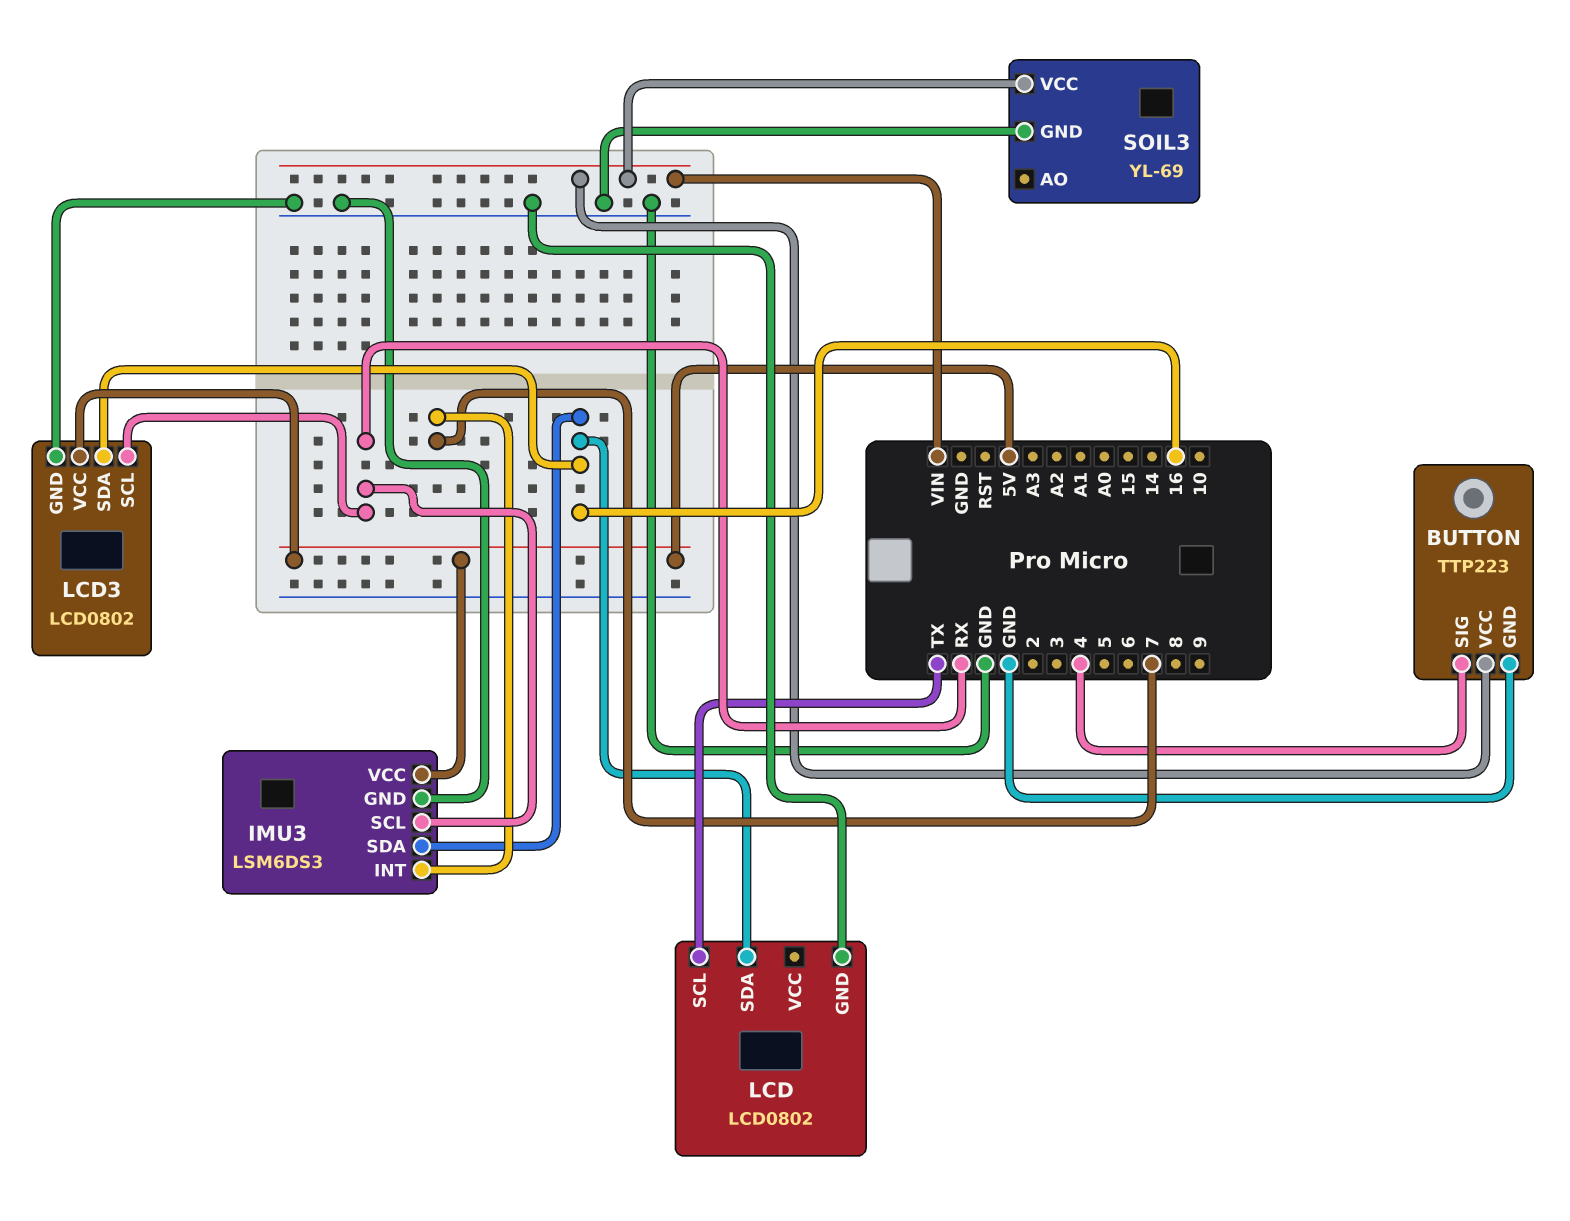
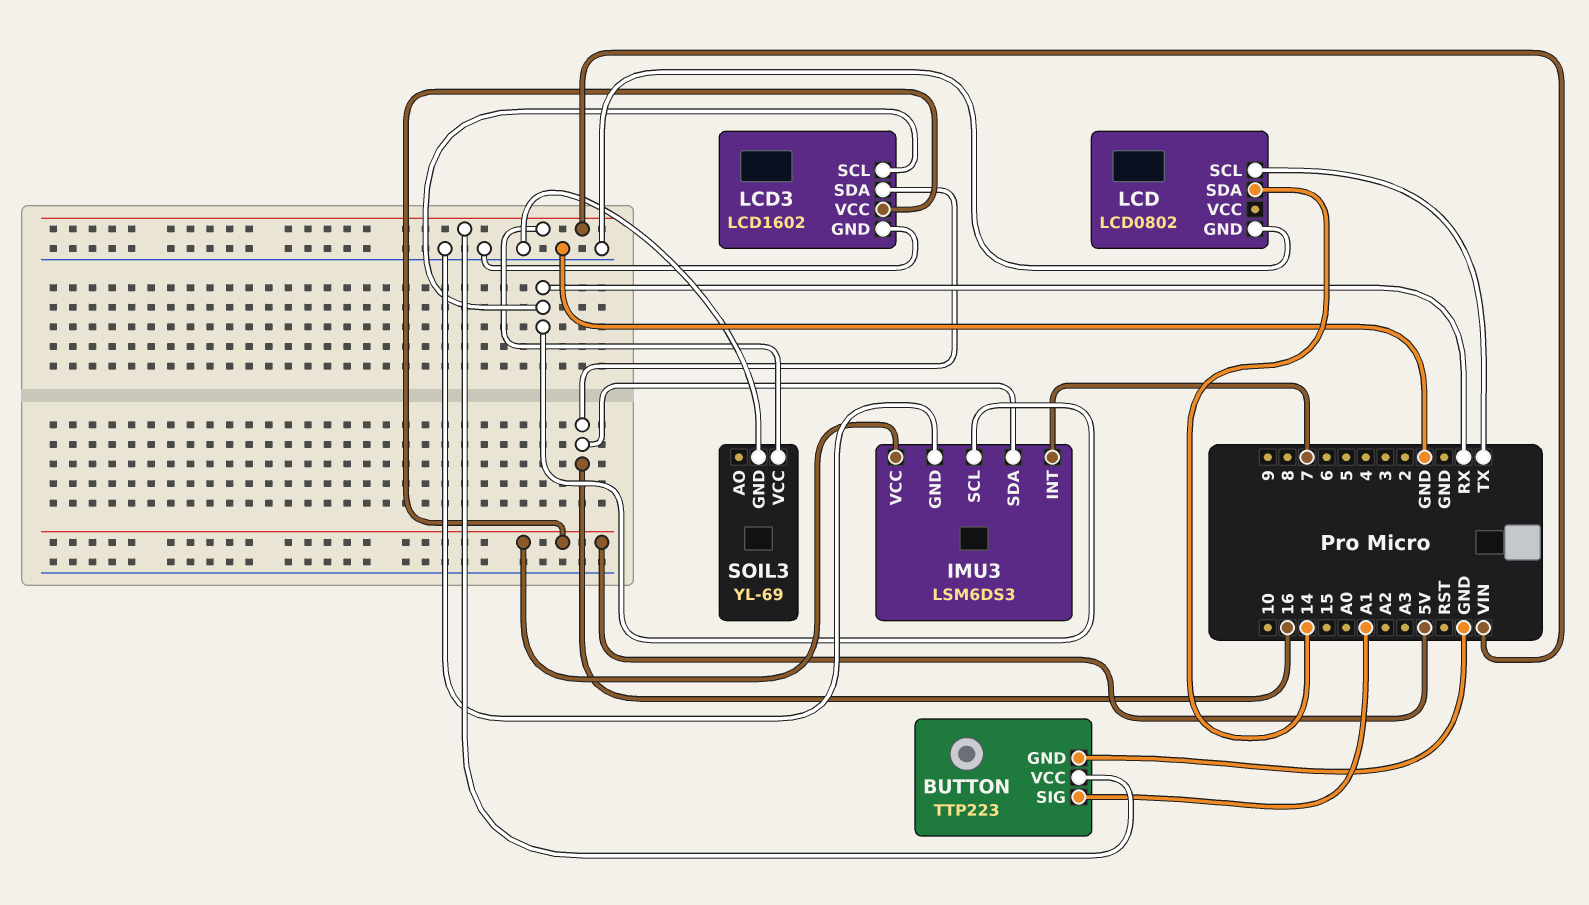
BUTTON pin SIG: 4 -> A1
LCD pin SDA: 16 -> 14
LCD3: LCD0802 -> LCD1602

